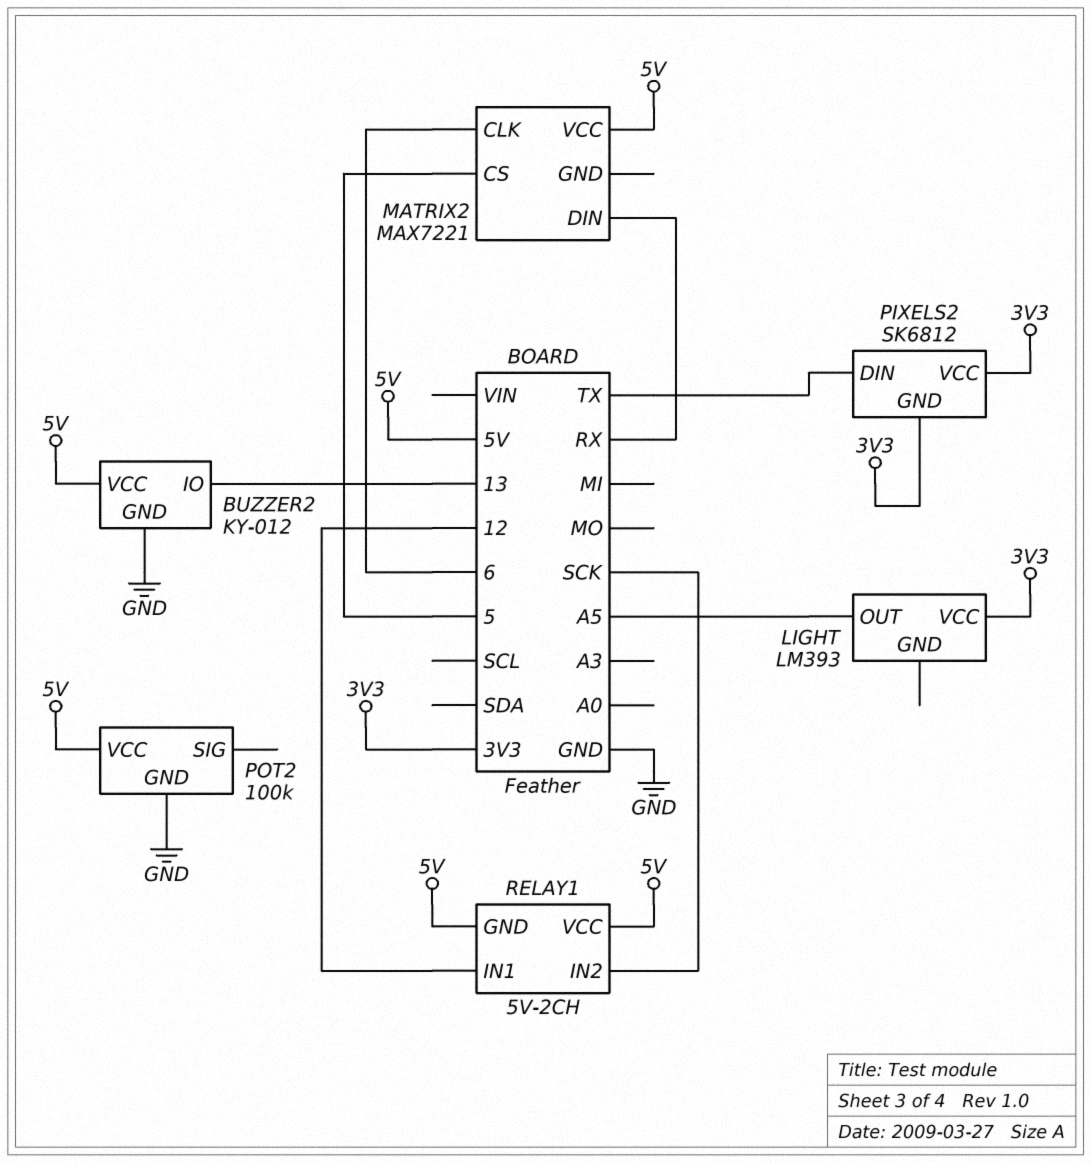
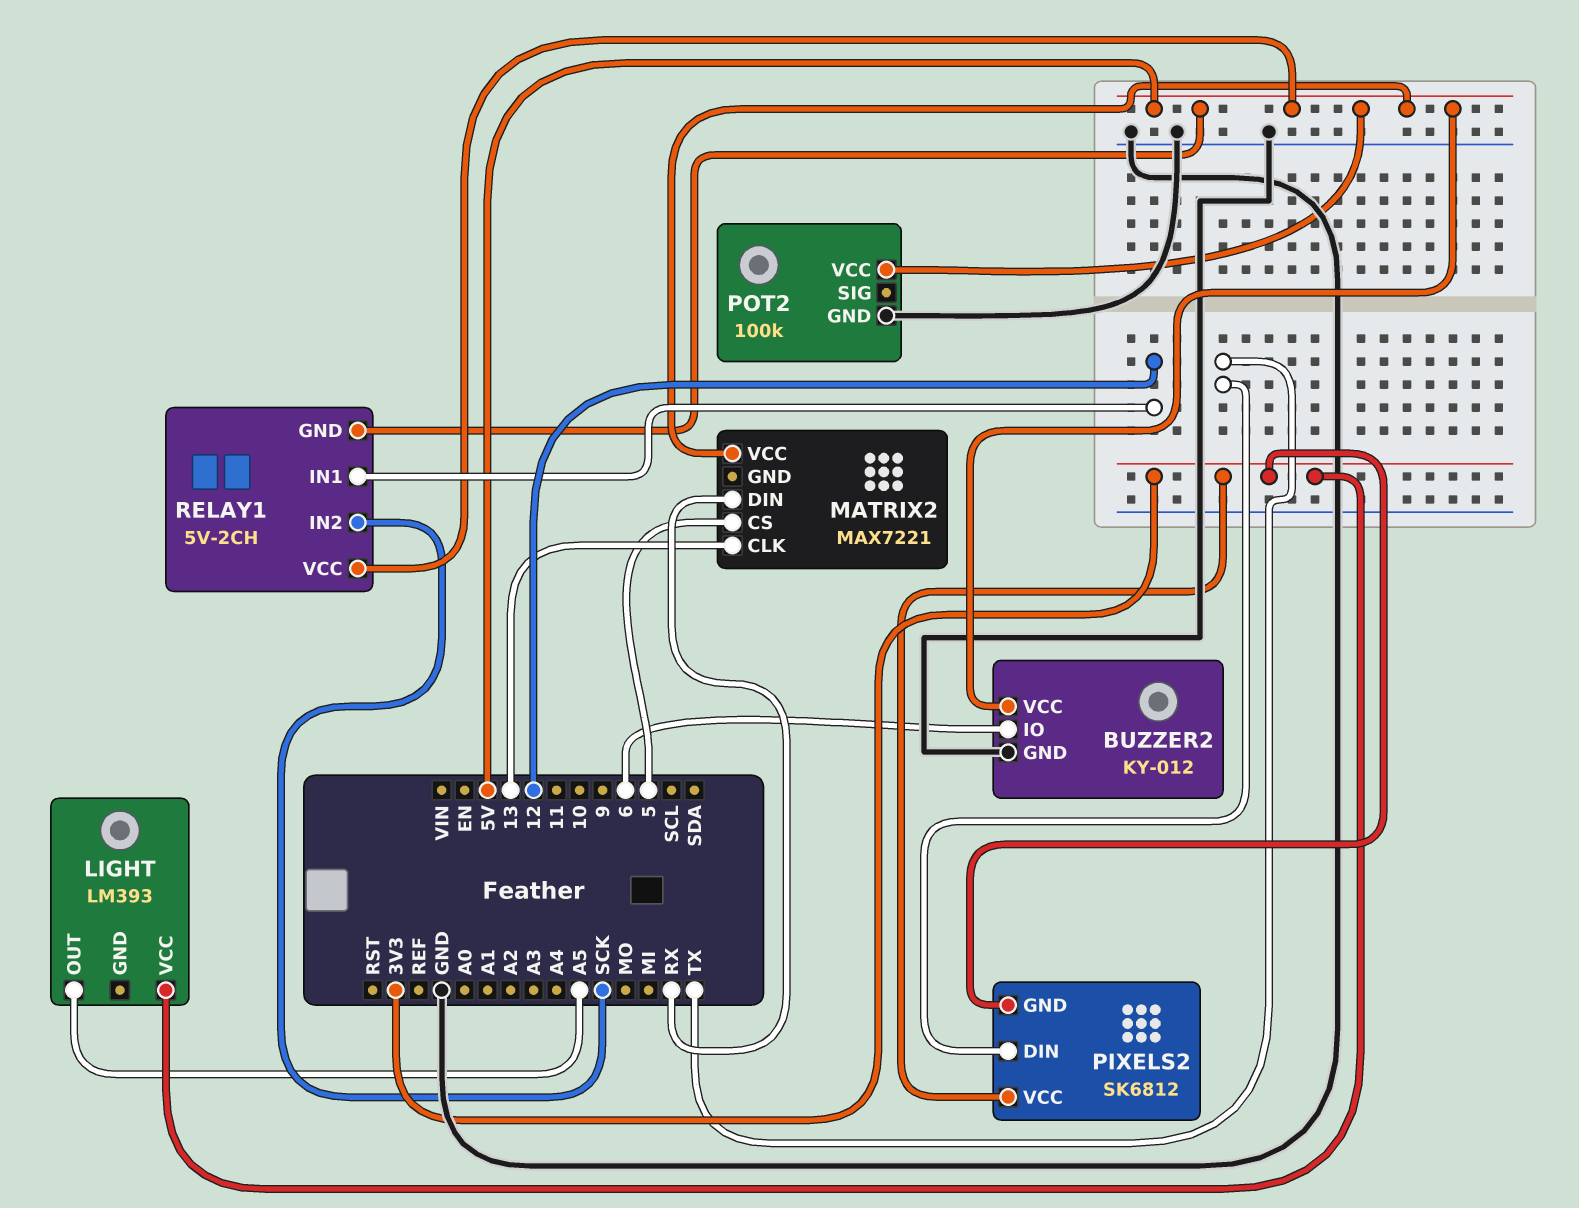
BUZZER2 pin IO: 13 -> 6
MATRIX2 pin CLK: 6 -> 13

